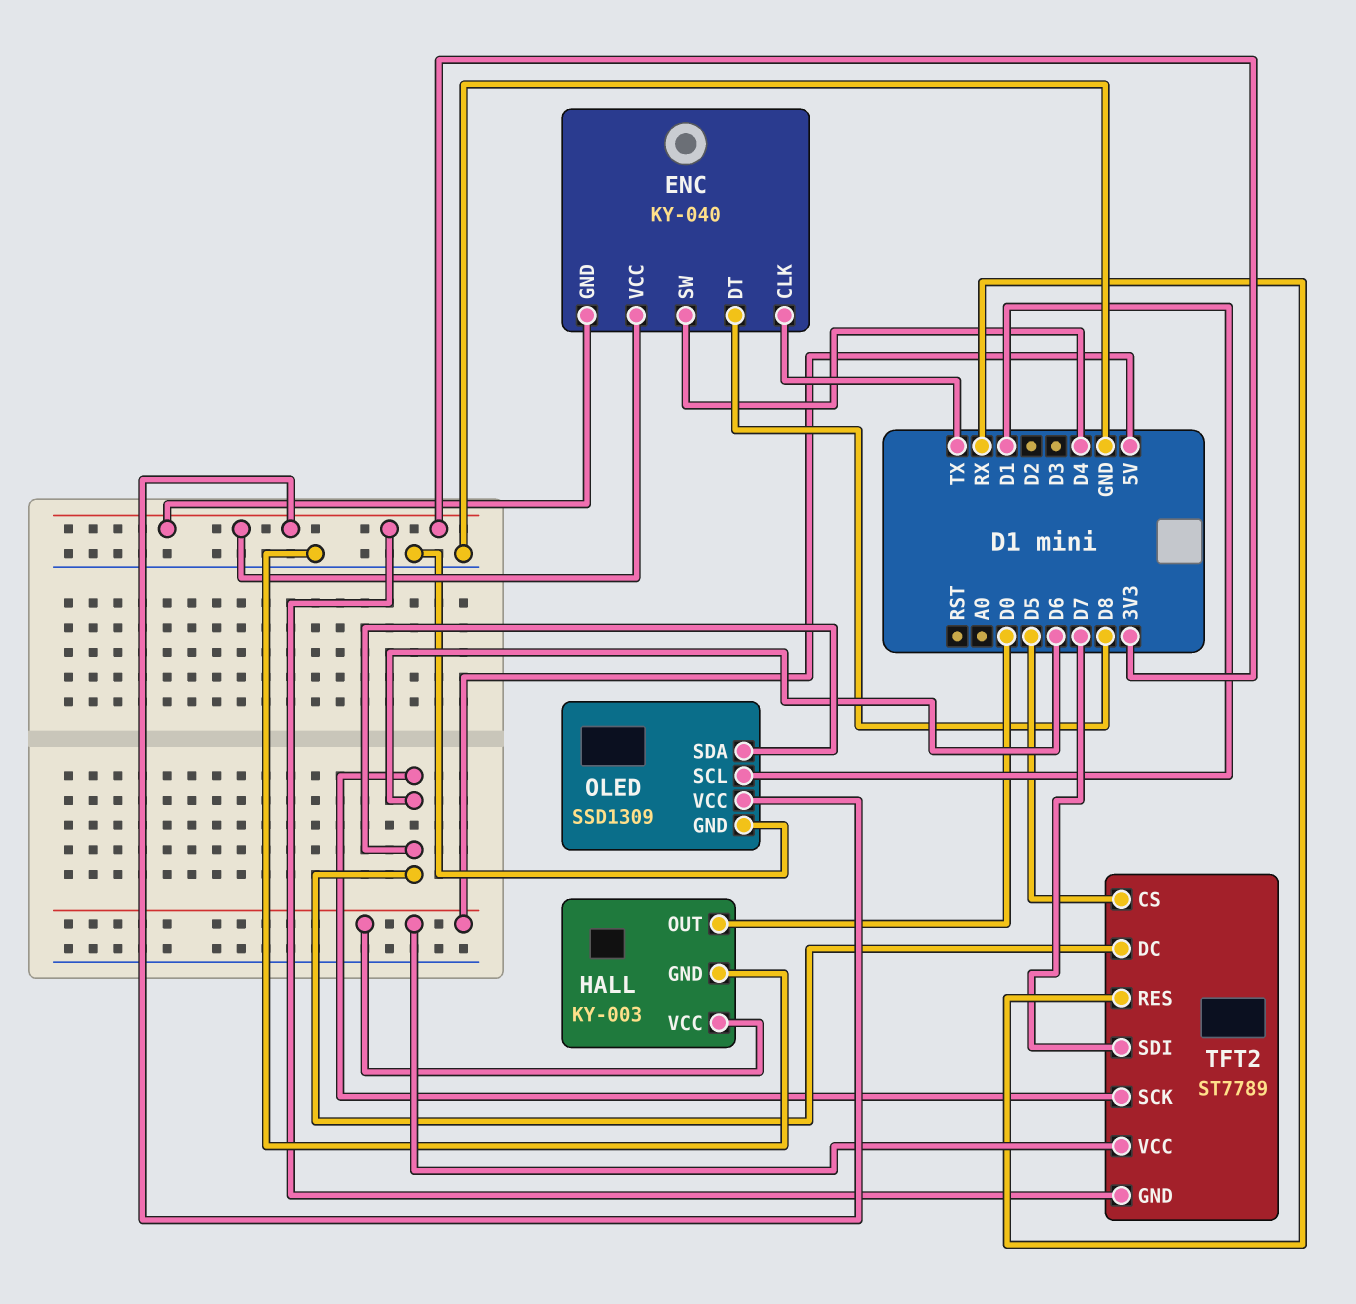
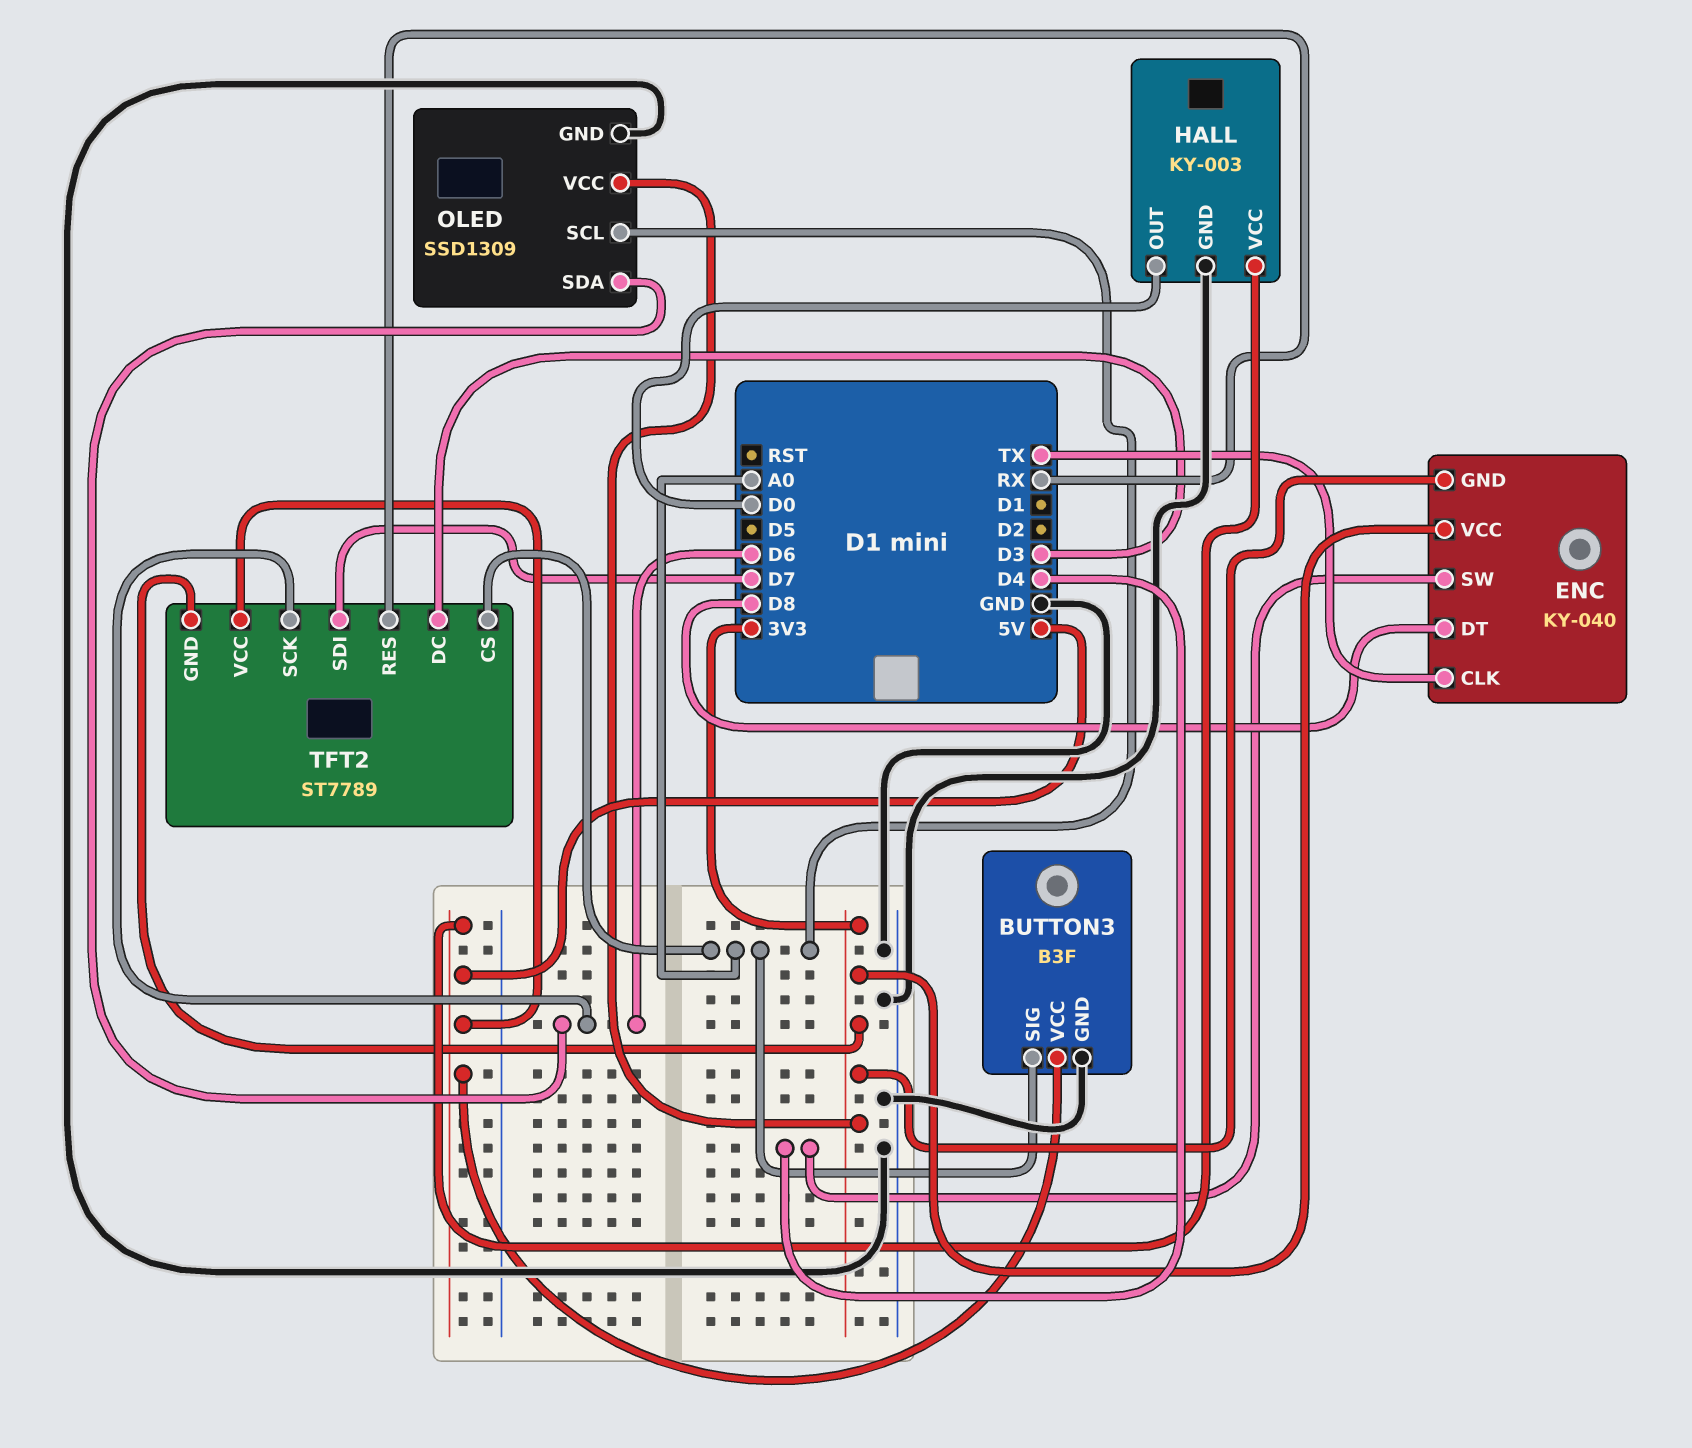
BUTTON3: none -> B3F
BUTTON3 pin GND: none -> GND
BUTTON3 pin SIG: none -> A0
BUTTON3 pin VCC: none -> 5V
OLED pin SCL: D1 -> A0
TFT2 pin CS: D5 -> A0
TFT2 pin DC: D6 -> D3

